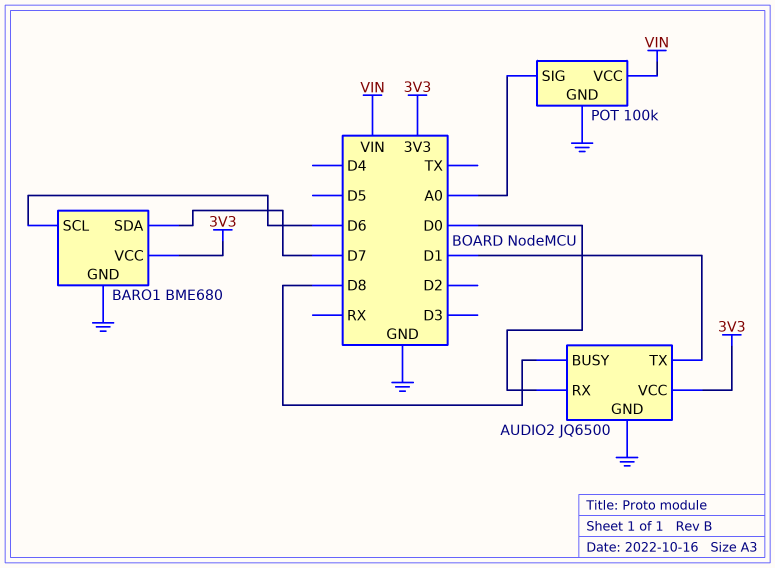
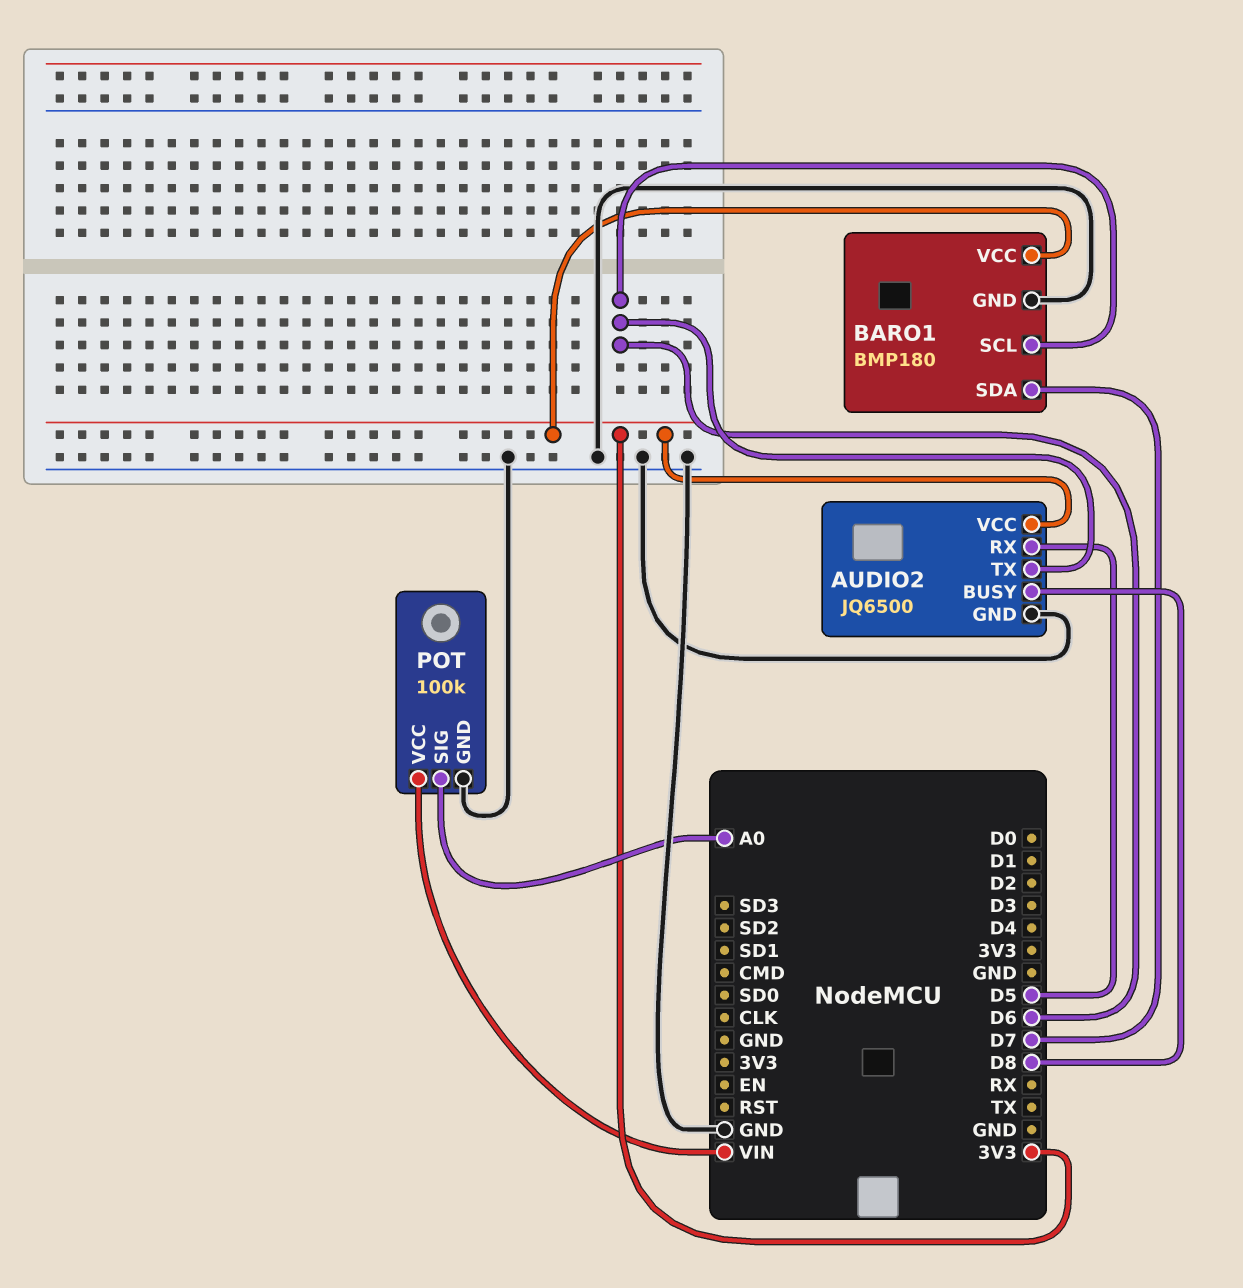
AUDIO2 pin RX: D0 -> D5
AUDIO2 pin TX: D1 -> D6
BARO1: BME680 -> BMP180

